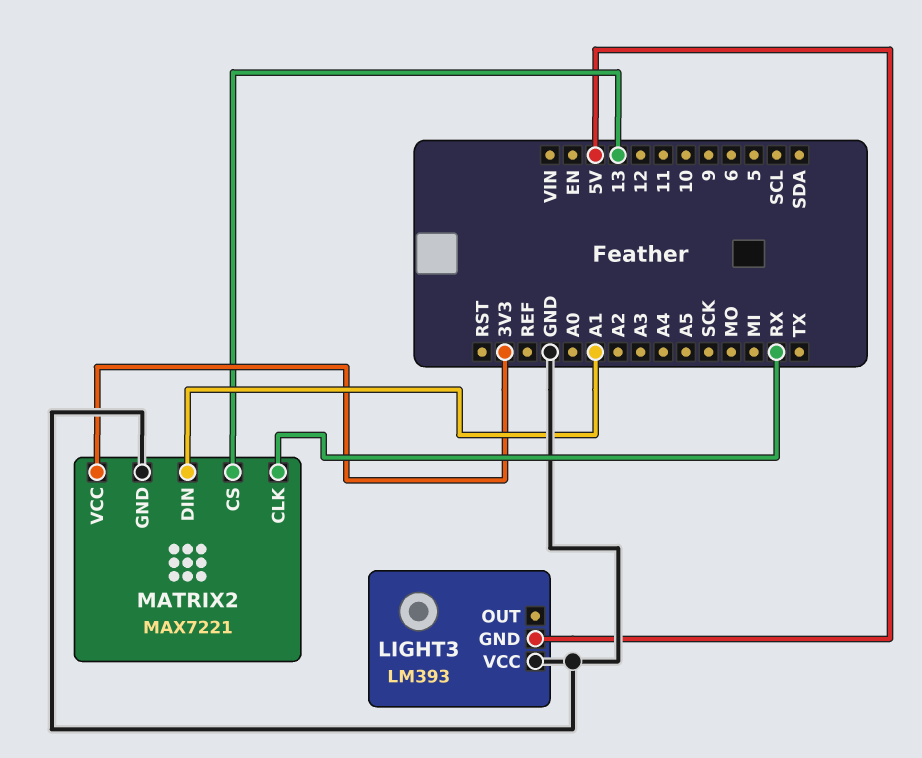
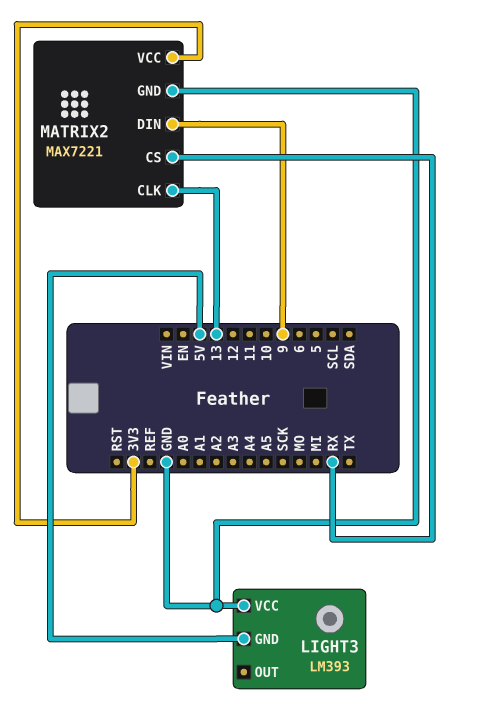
MATRIX2 pin CLK: RX -> 13
MATRIX2 pin CS: 13 -> RX
MATRIX2 pin DIN: A1 -> 9

